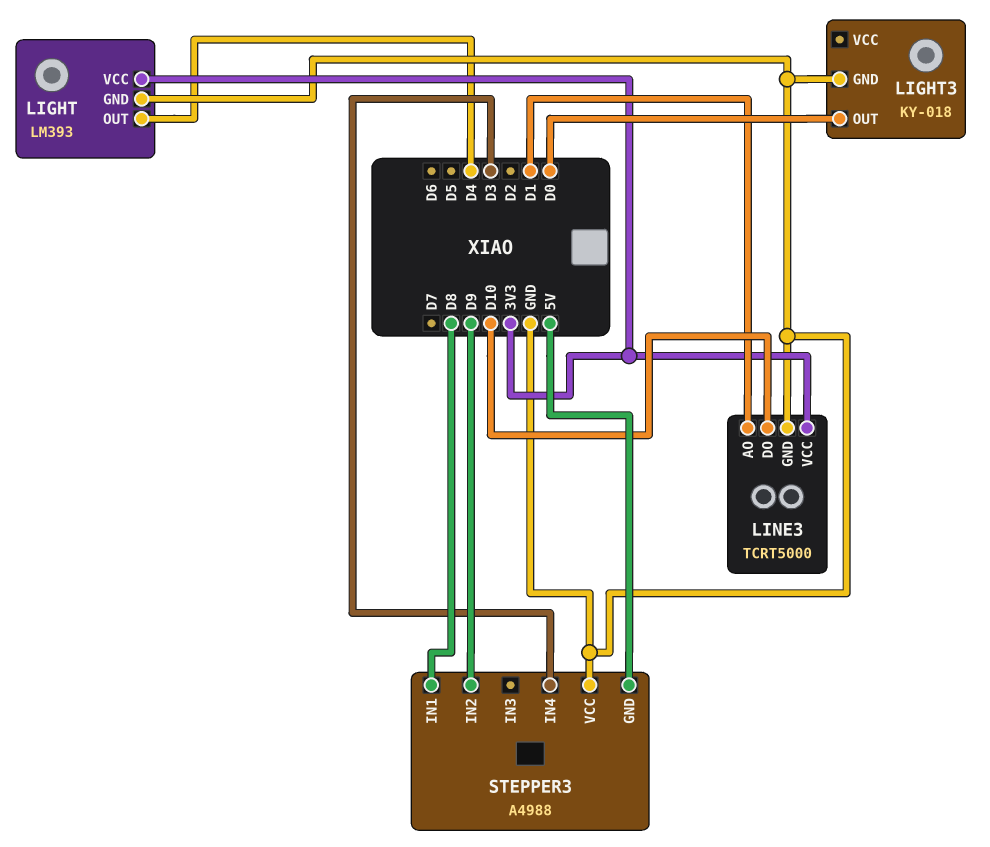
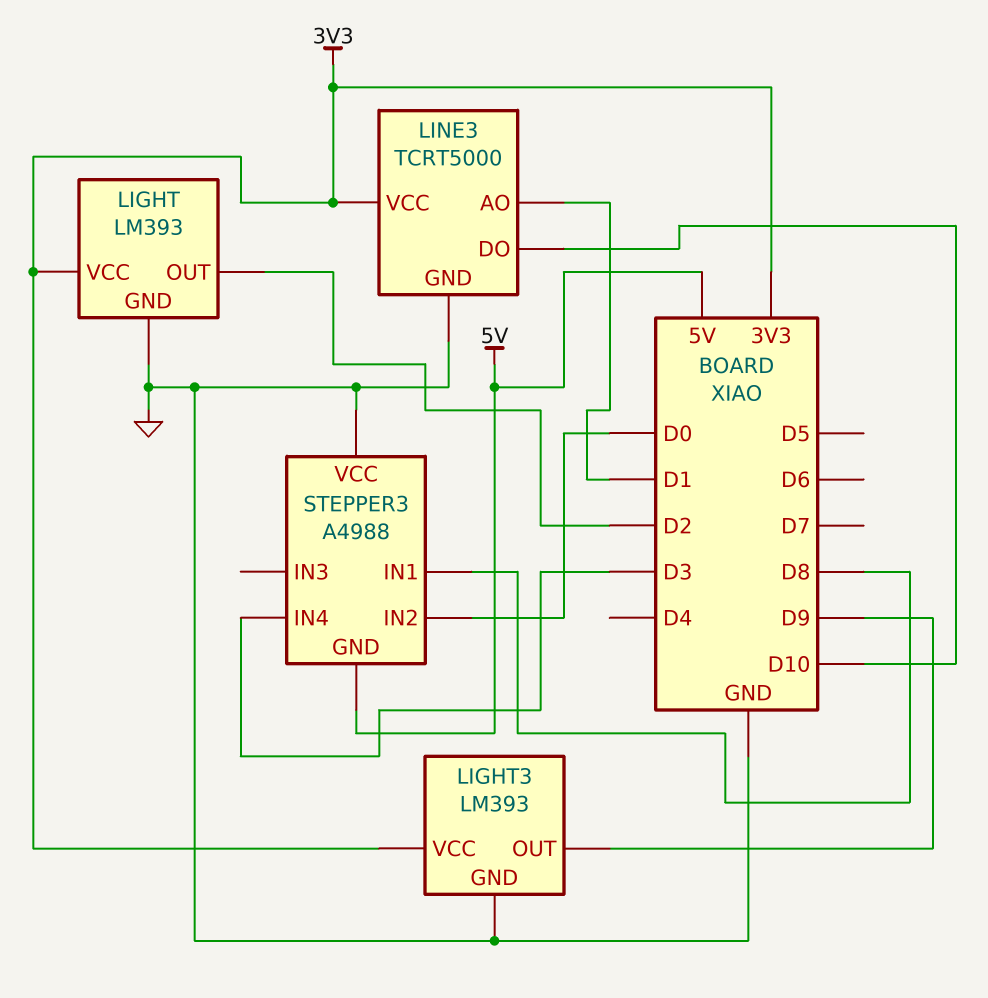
LIGHT pin OUT: D4 -> D2
LIGHT3: KY-018 -> LM393
LIGHT3 pin OUT: D0 -> D9
LIGHT3 pin VCC: none -> 3V3
STEPPER3 pin IN2: D9 -> D0

